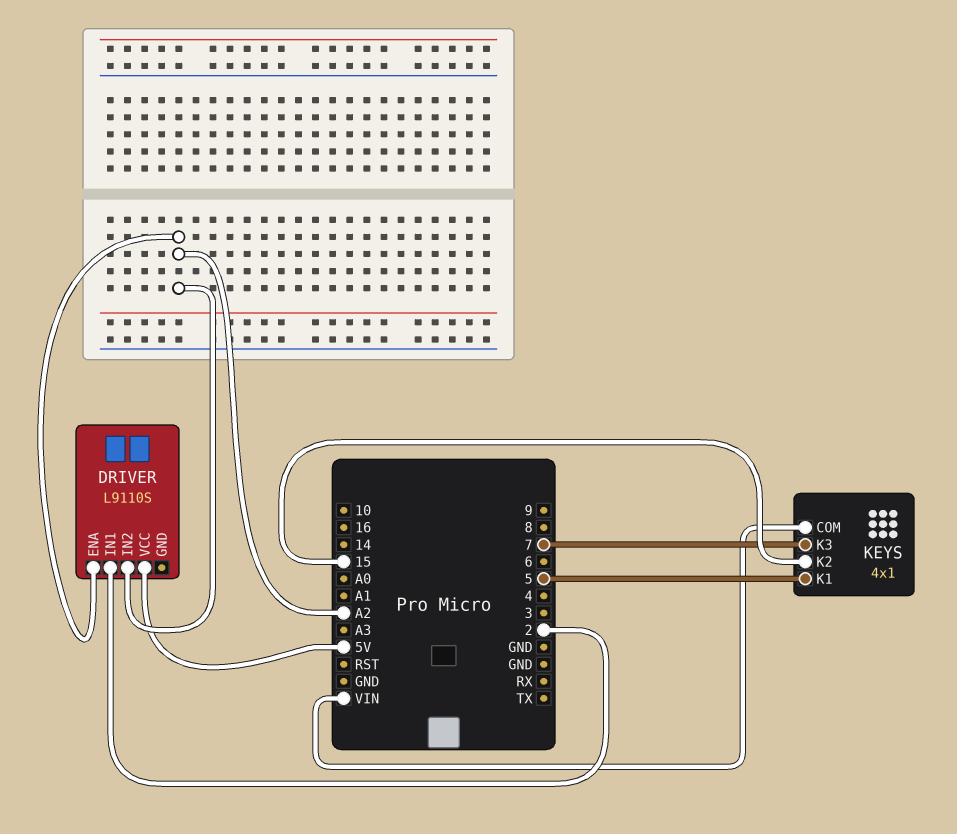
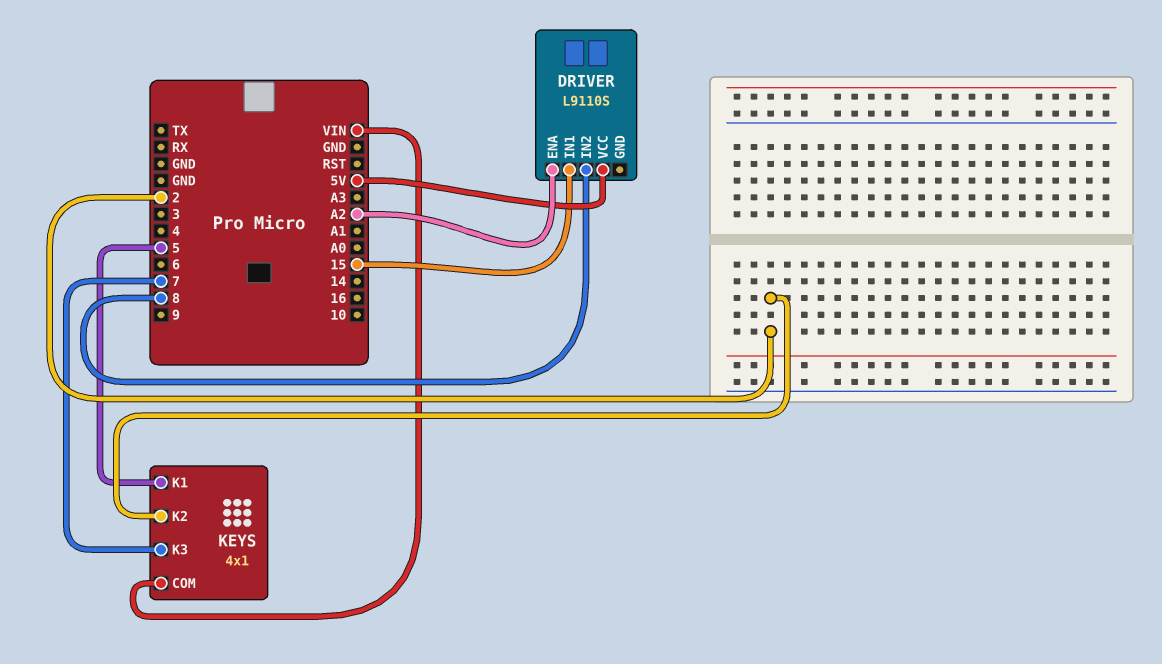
DRIVER pin IN1: 2 -> 15
DRIVER pin IN2: A2 -> 8
KEYS pin K2: 15 -> 2

